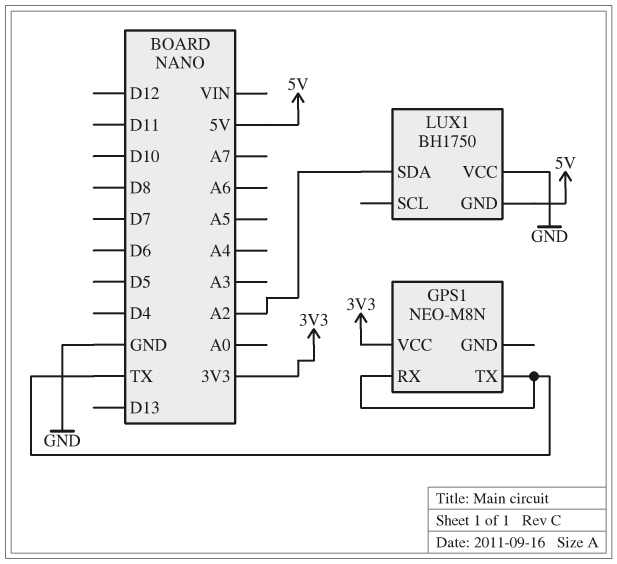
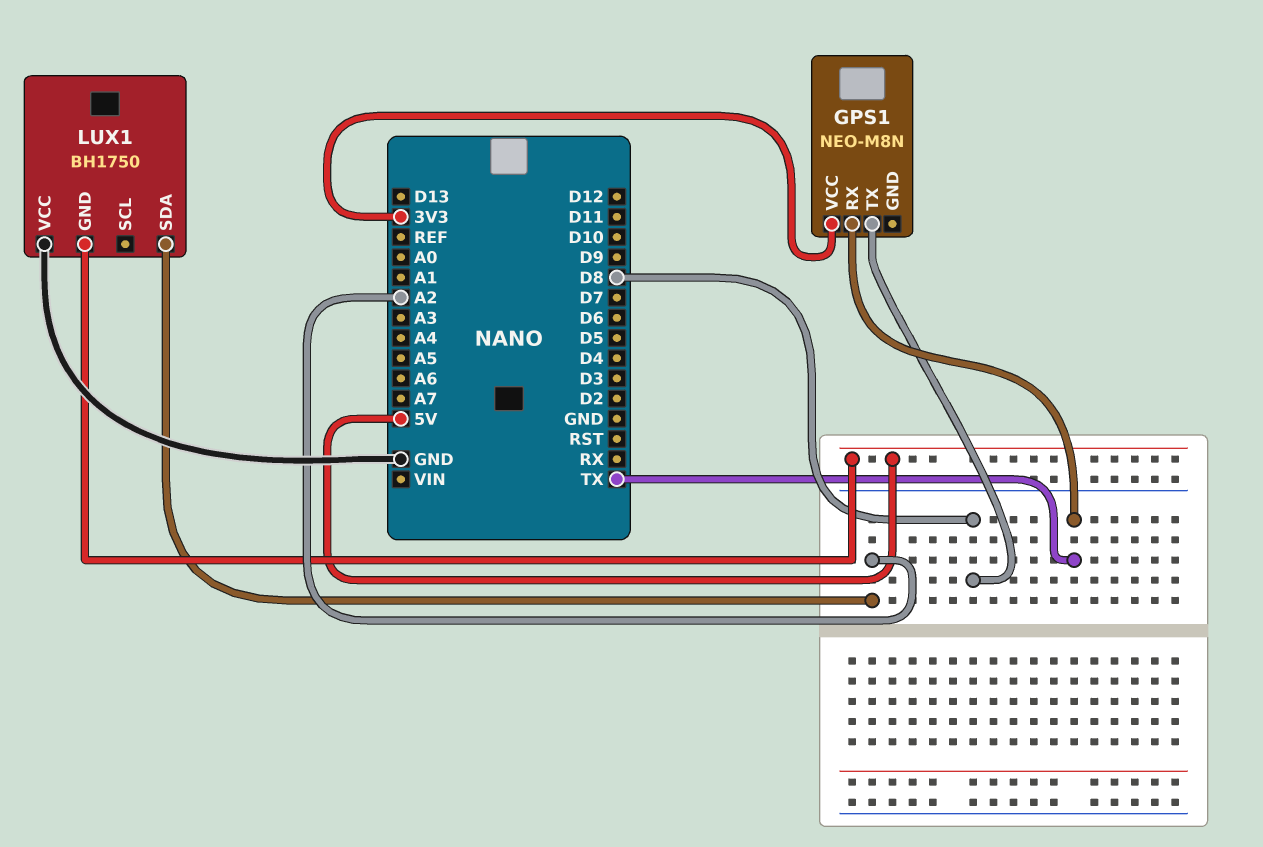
GPS1 pin TX: TX -> D8

